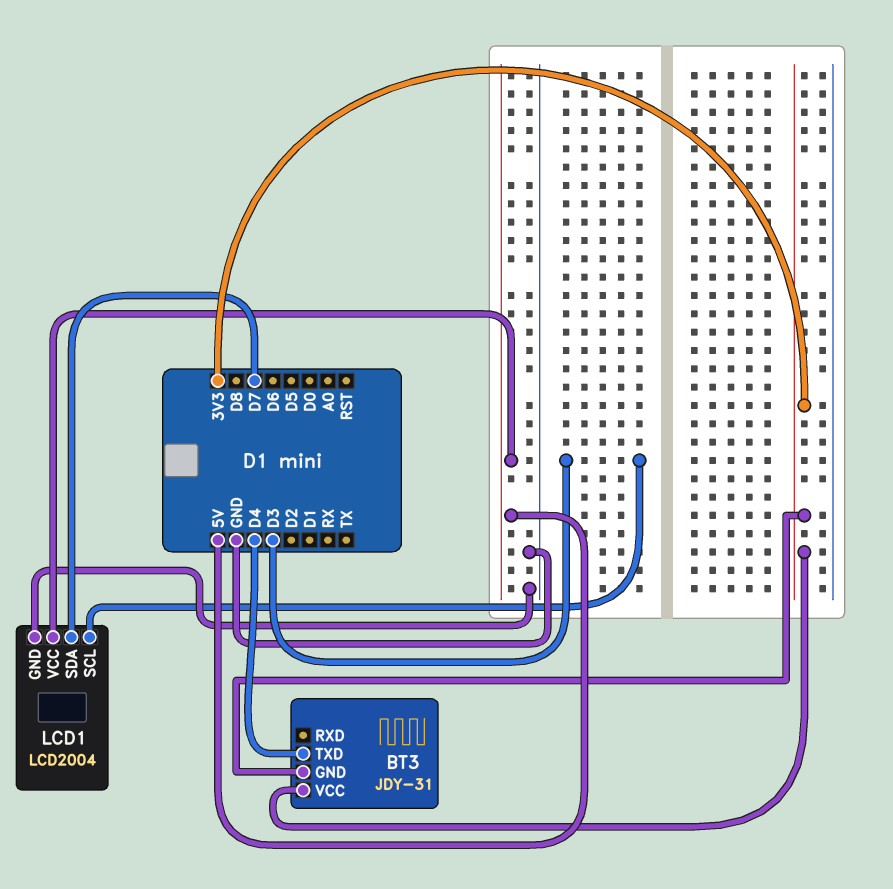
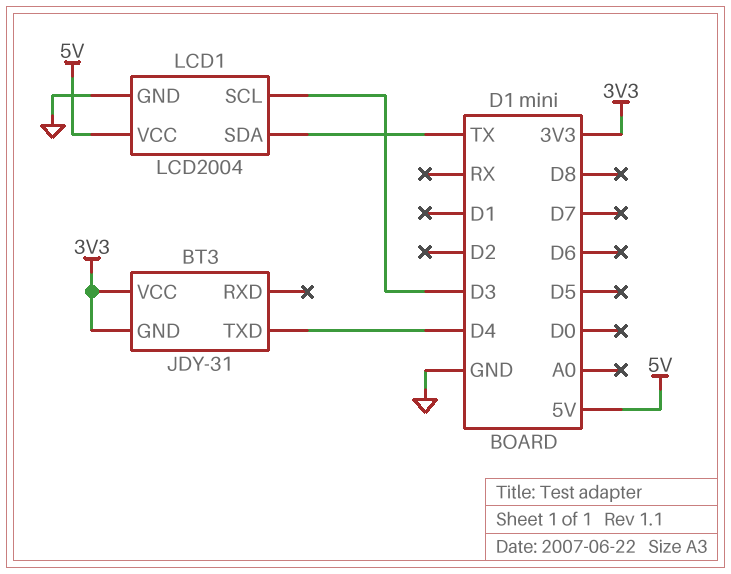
LCD1 pin SDA: D7 -> TX

